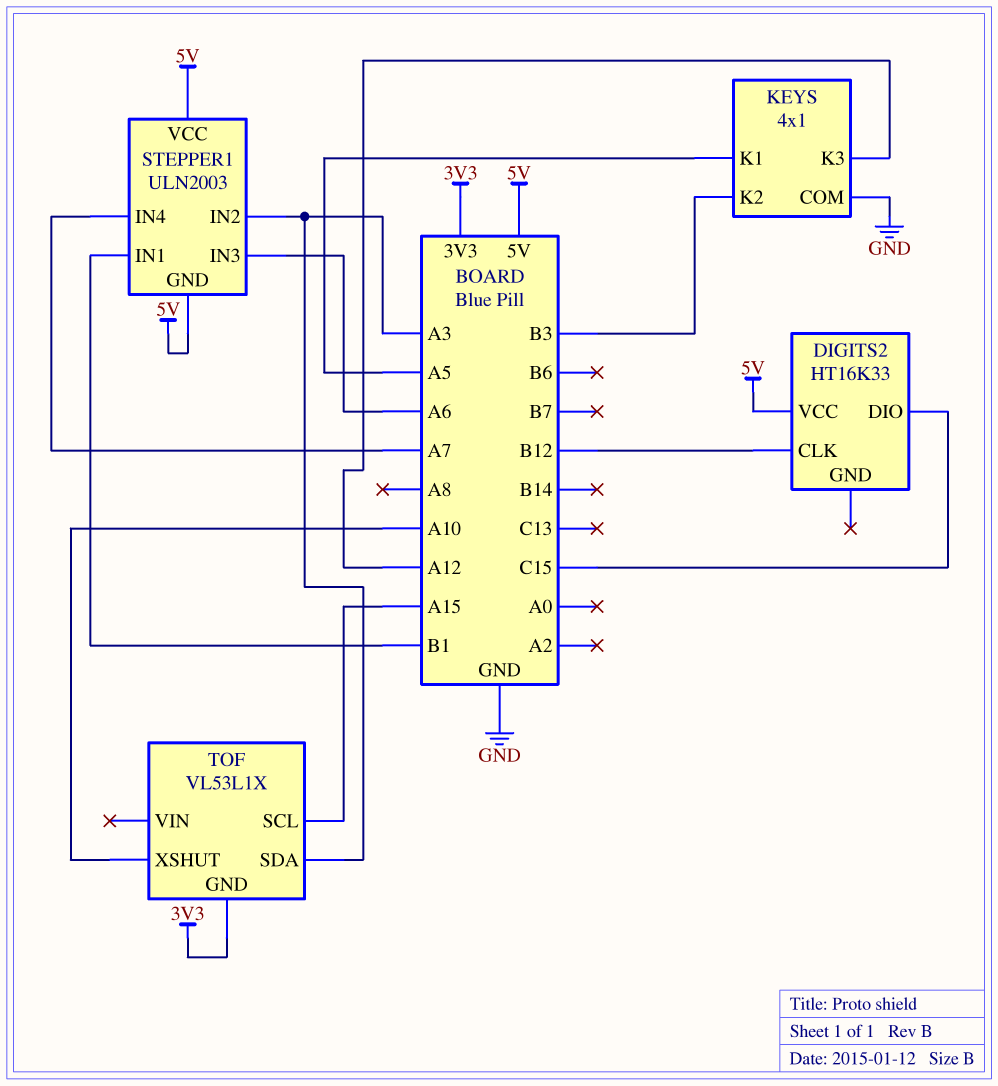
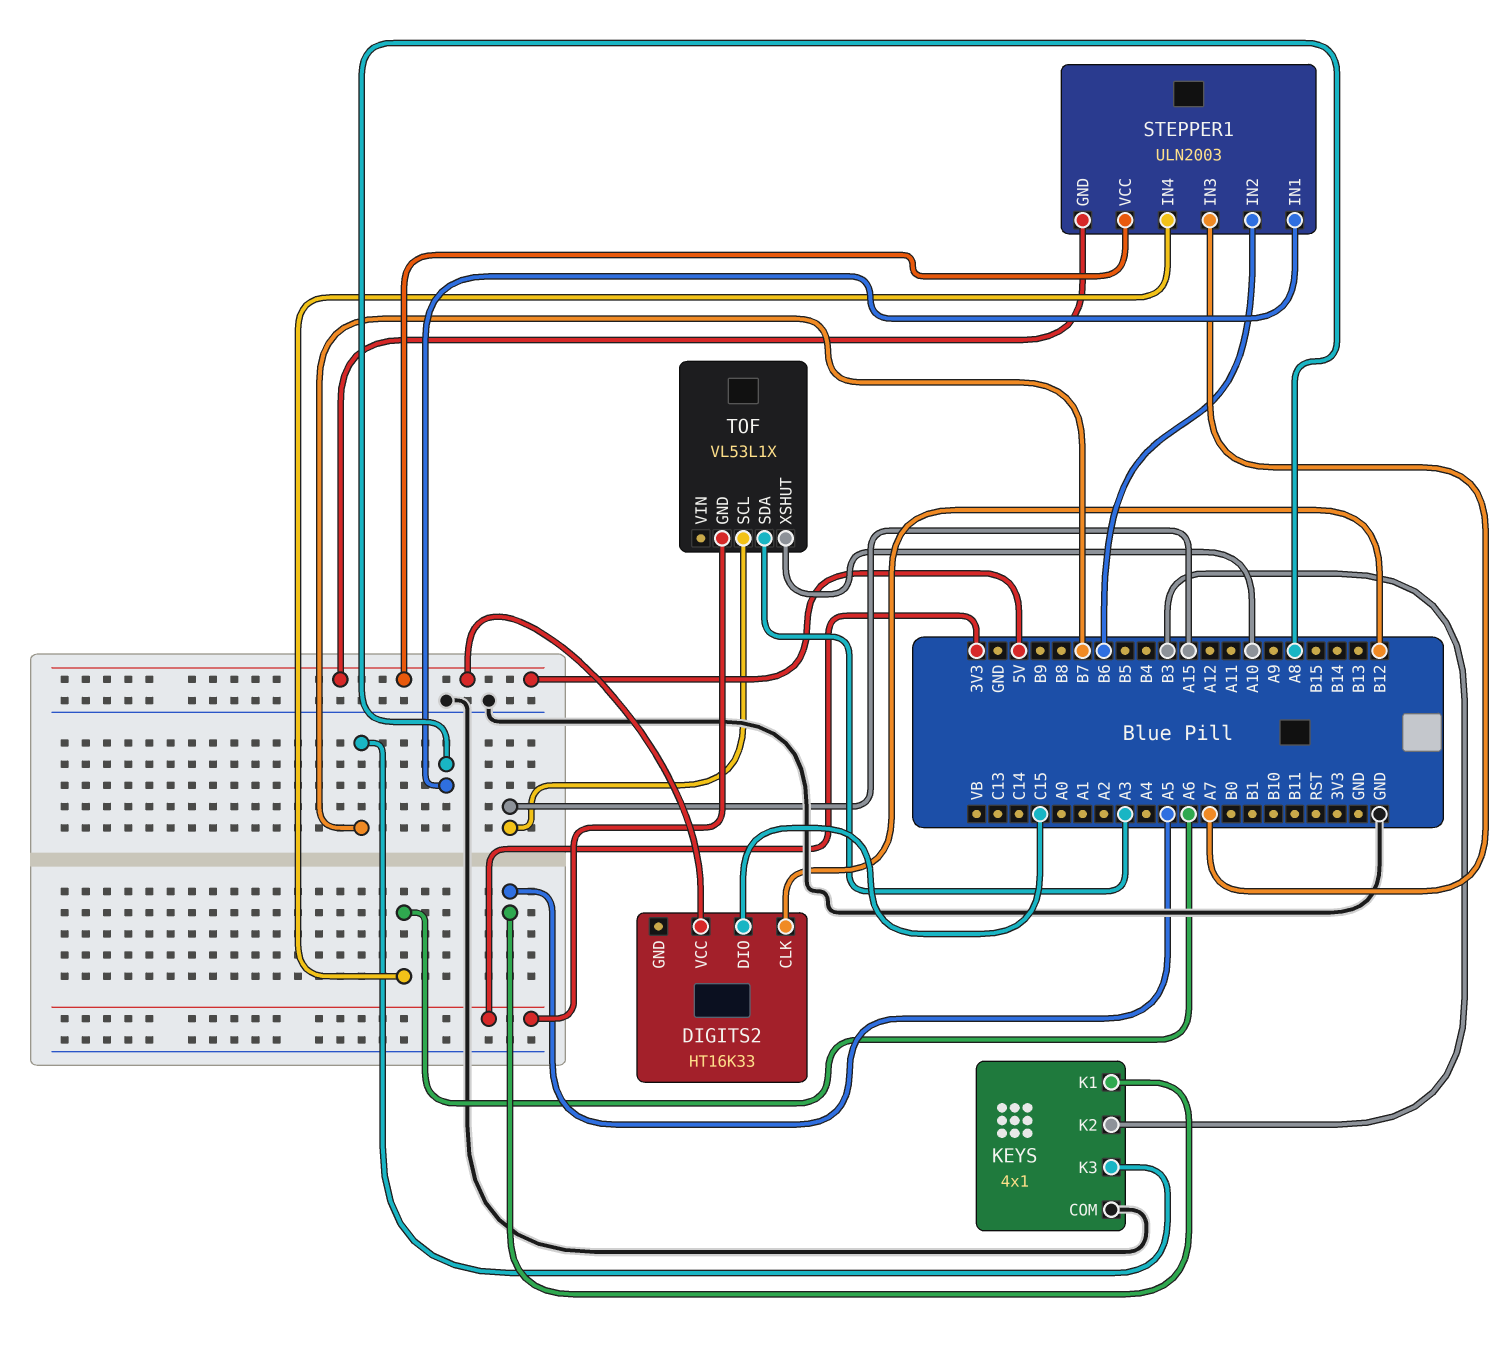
KEYS pin K3: A12 -> B7
STEPPER1 pin IN1: B1 -> A8
STEPPER1 pin IN2: A3 -> B6
STEPPER1 pin IN3: A6 -> A7
STEPPER1 pin IN4: A7 -> A6

